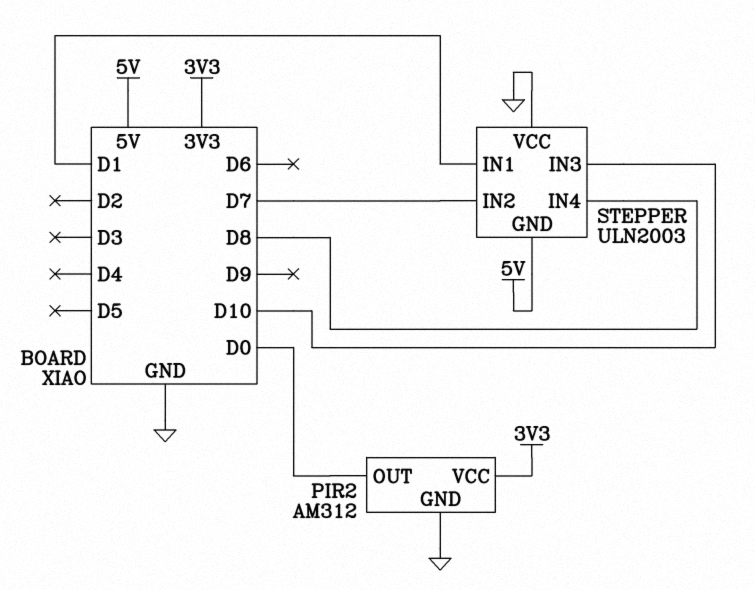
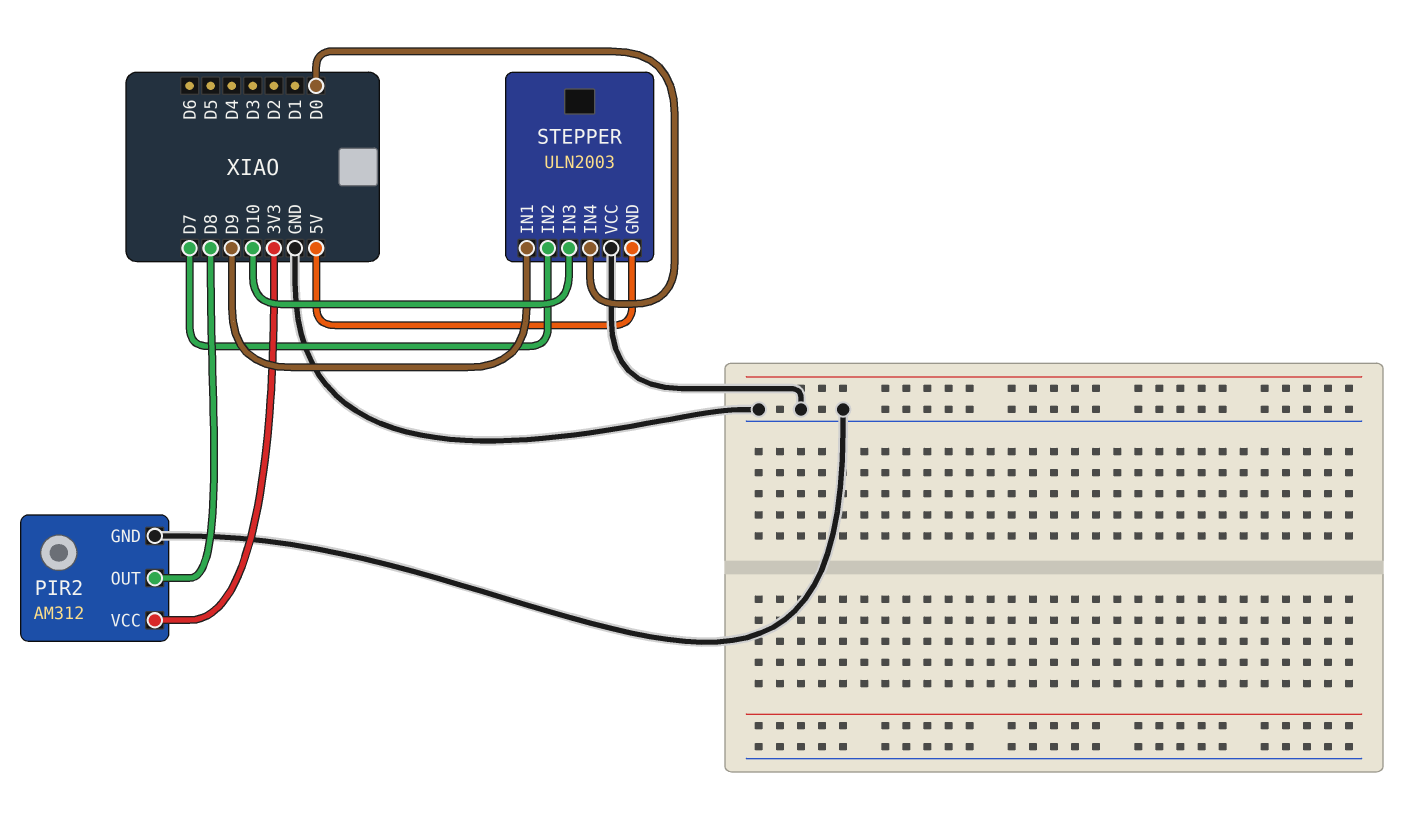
PIR2 pin OUT: D0 -> D8
STEPPER pin IN1: D1 -> D9
STEPPER pin IN4: D8 -> D0

